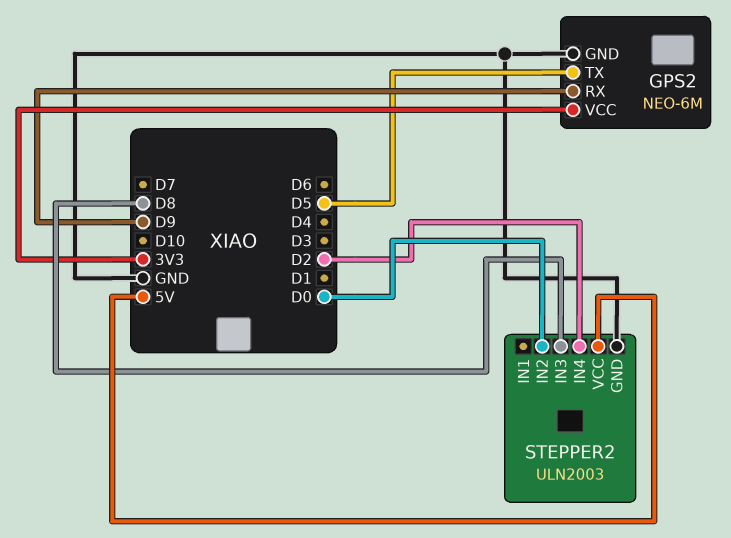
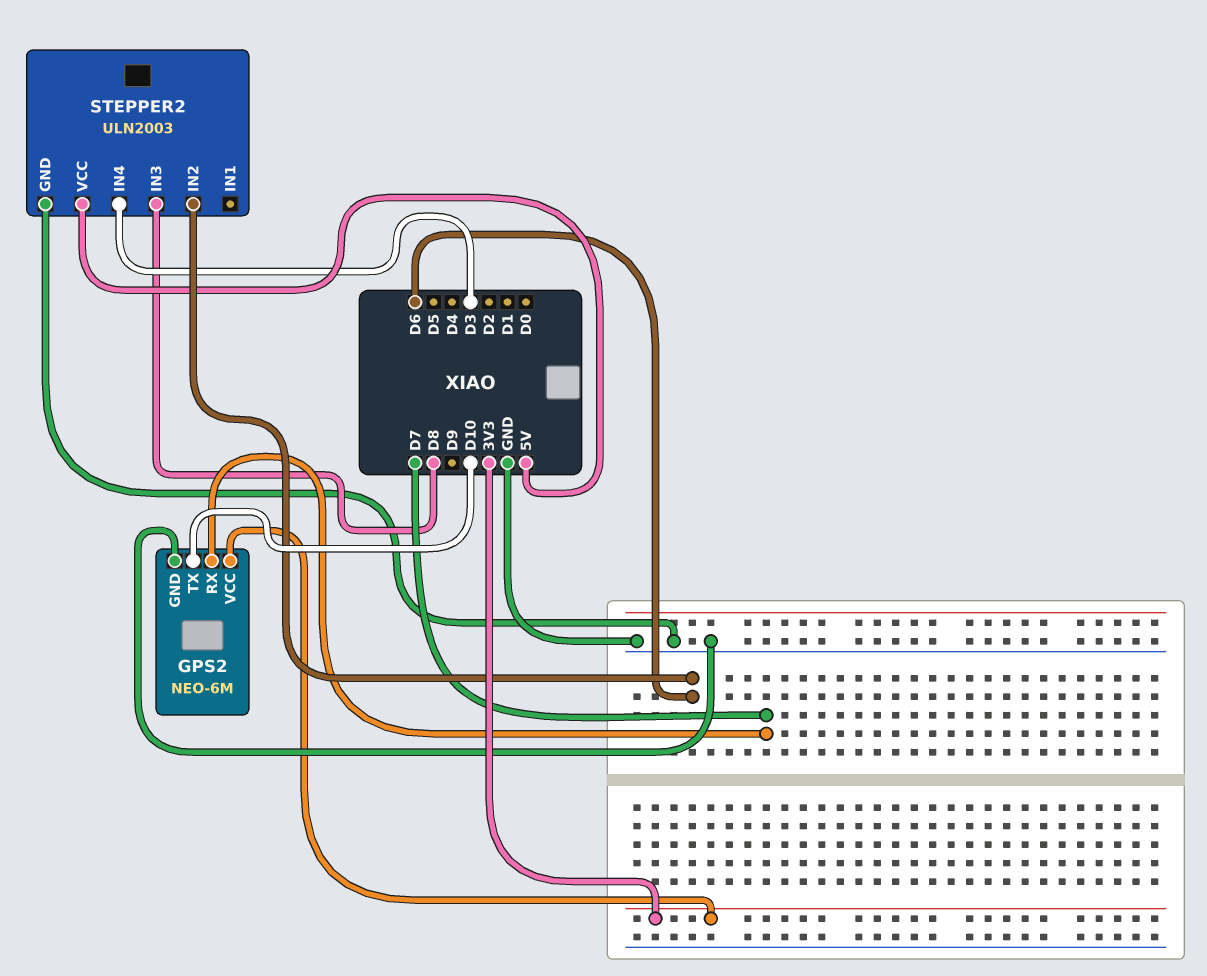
GPS2 pin RX: D9 -> D7
GPS2 pin TX: D5 -> D10
STEPPER2 pin IN2: D0 -> D6
STEPPER2 pin IN4: D2 -> D3

